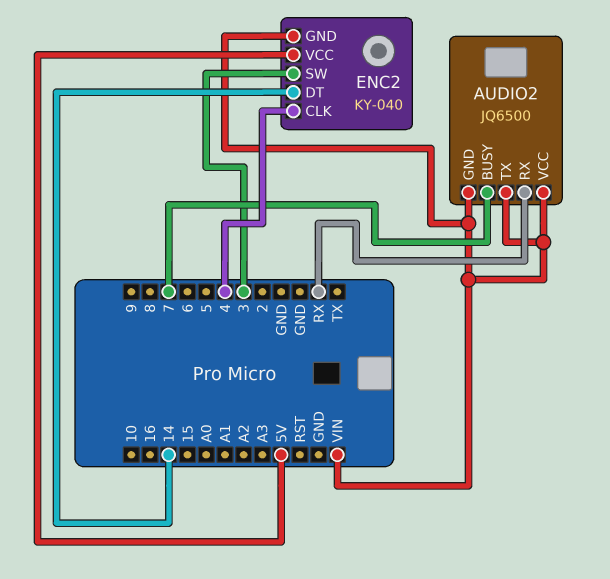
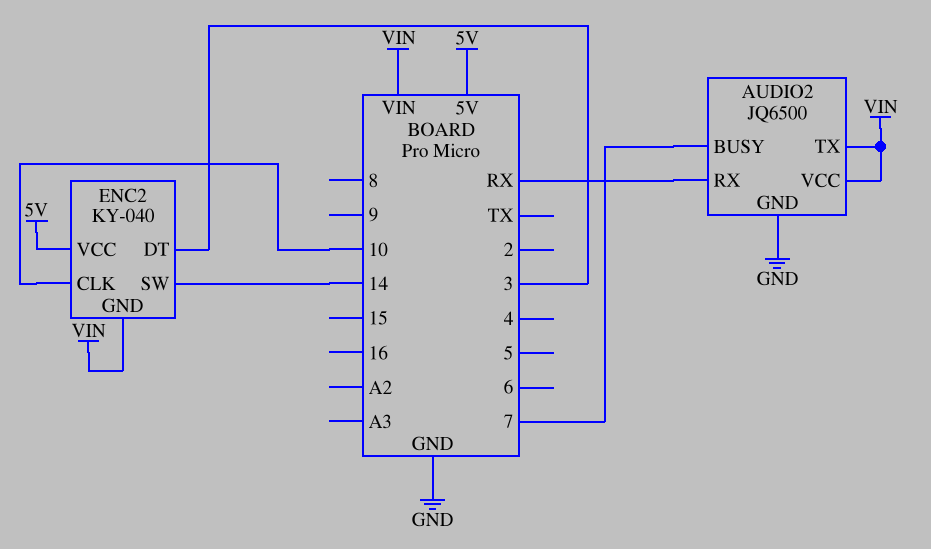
AUDIO2 pin GND: VIN -> GND
ENC2 pin CLK: 4 -> 10
ENC2 pin DT: 14 -> 3
ENC2 pin SW: 3 -> 14

